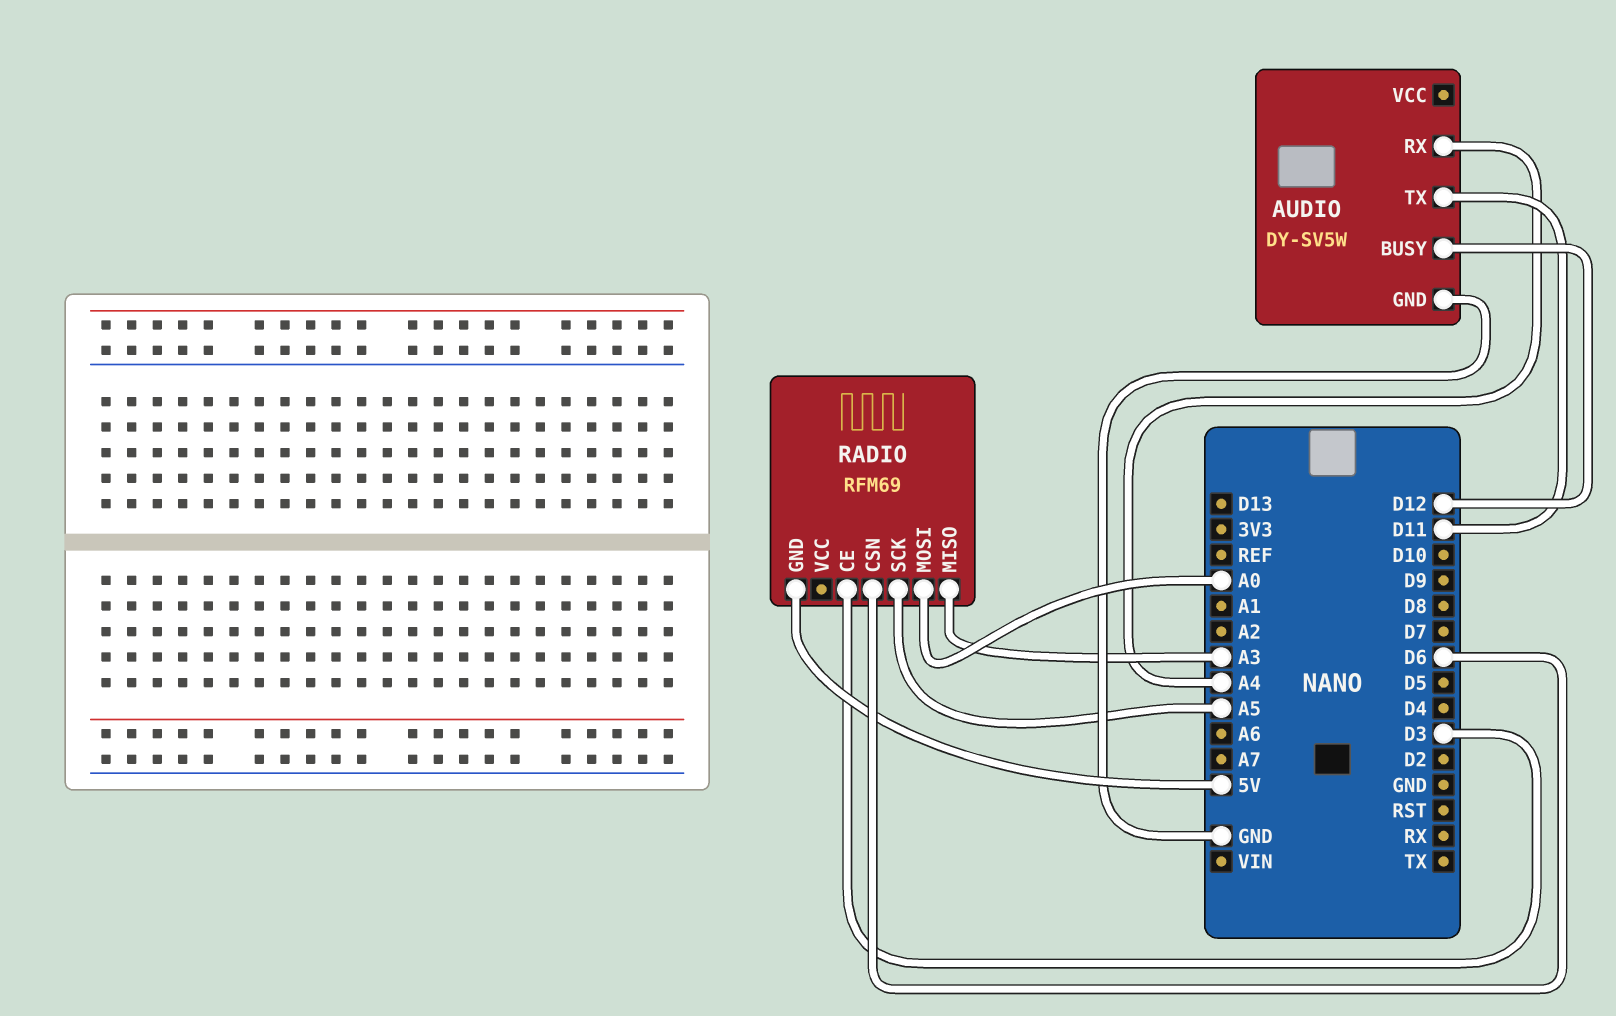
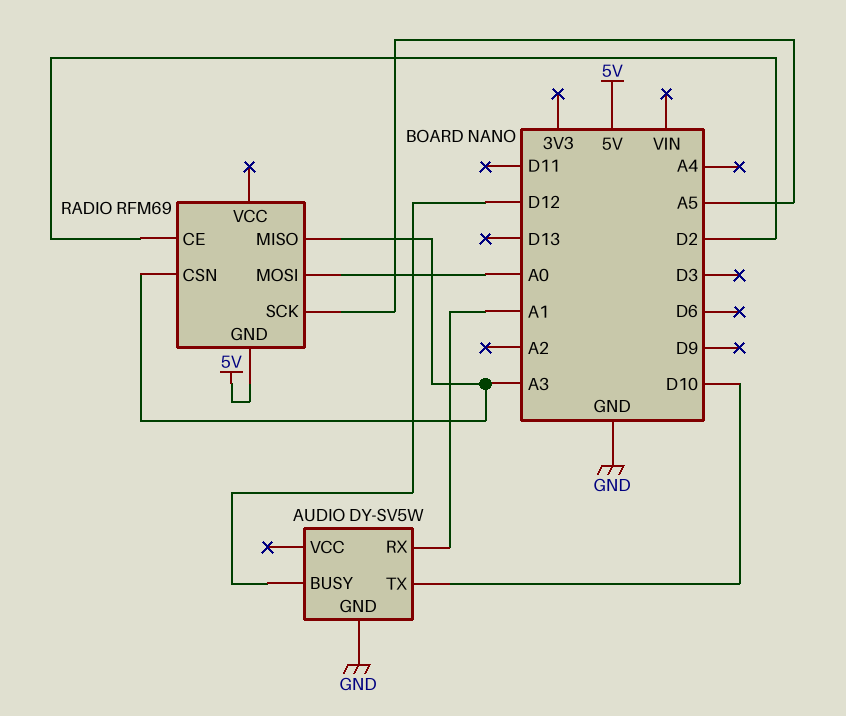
AUDIO pin RX: A4 -> A1
AUDIO pin TX: D11 -> D10
RADIO pin CE: D3 -> D2
RADIO pin CSN: D6 -> A3

